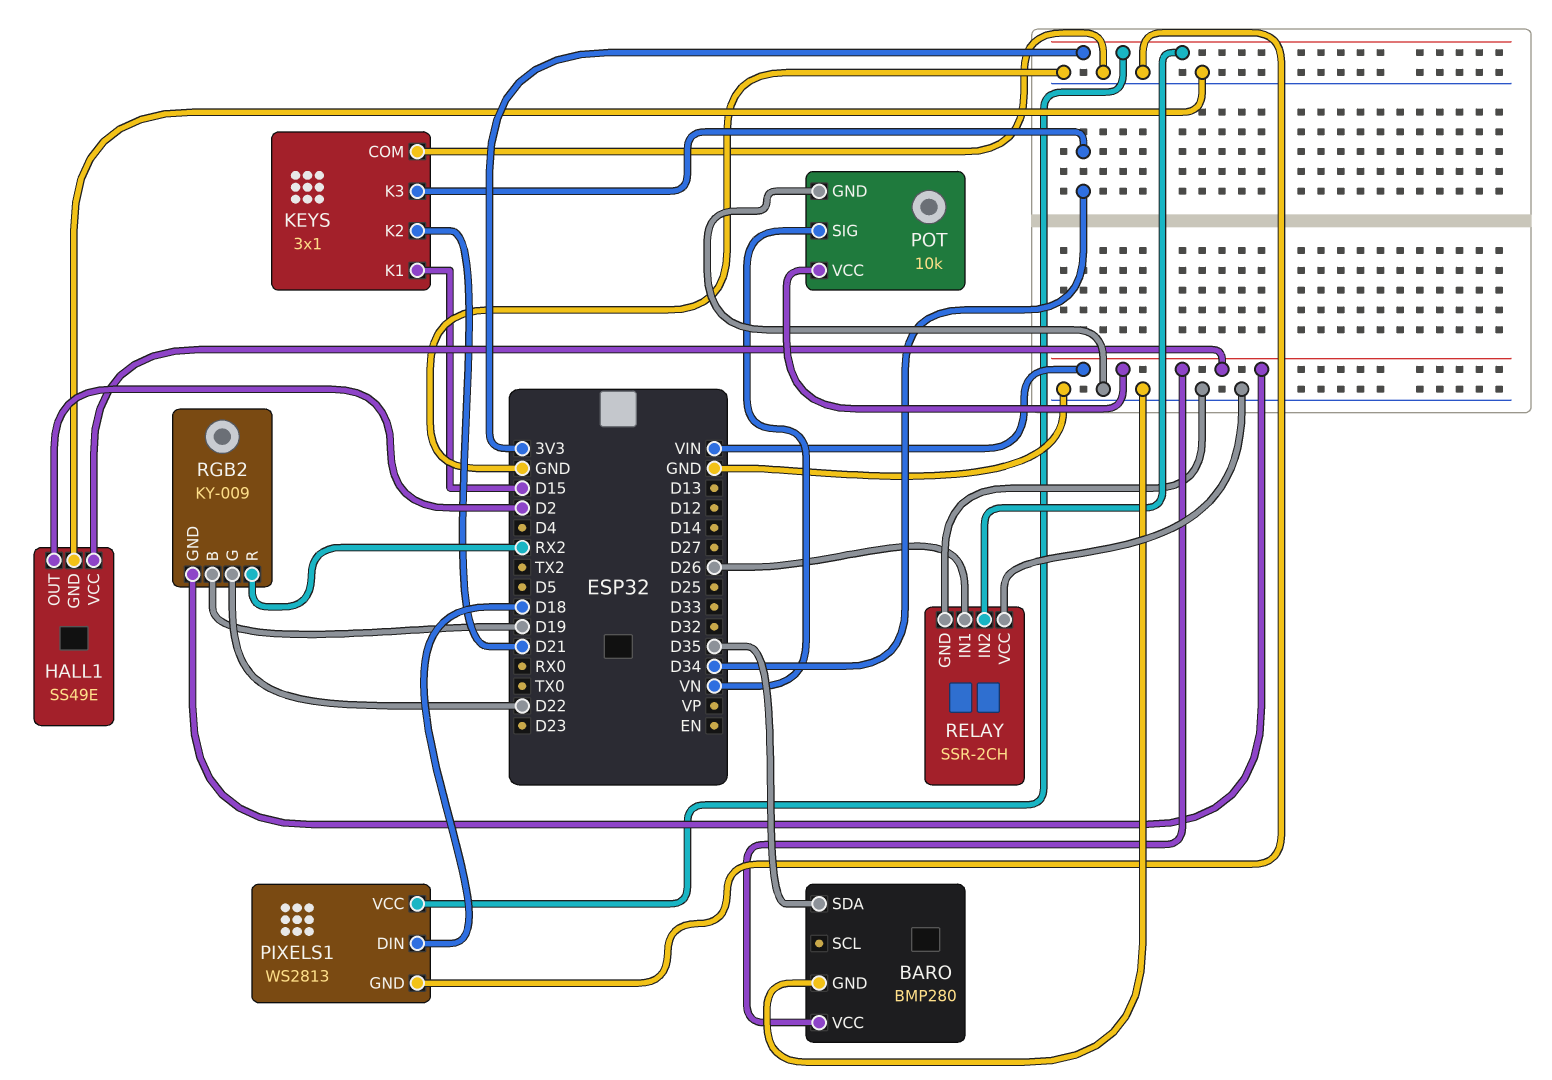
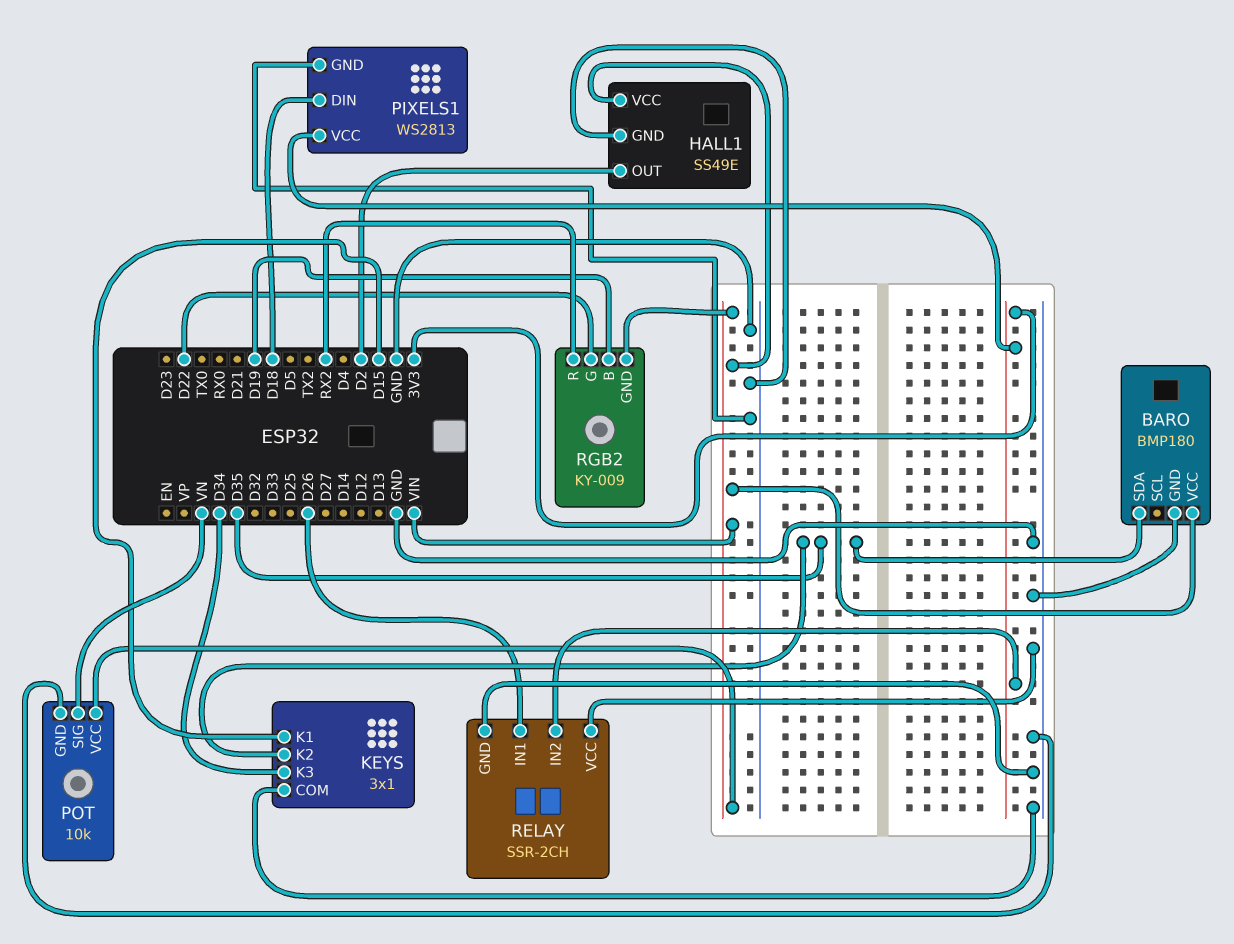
BARO: BMP280 -> BMP180
KEYS pin K2: D21 -> D35

